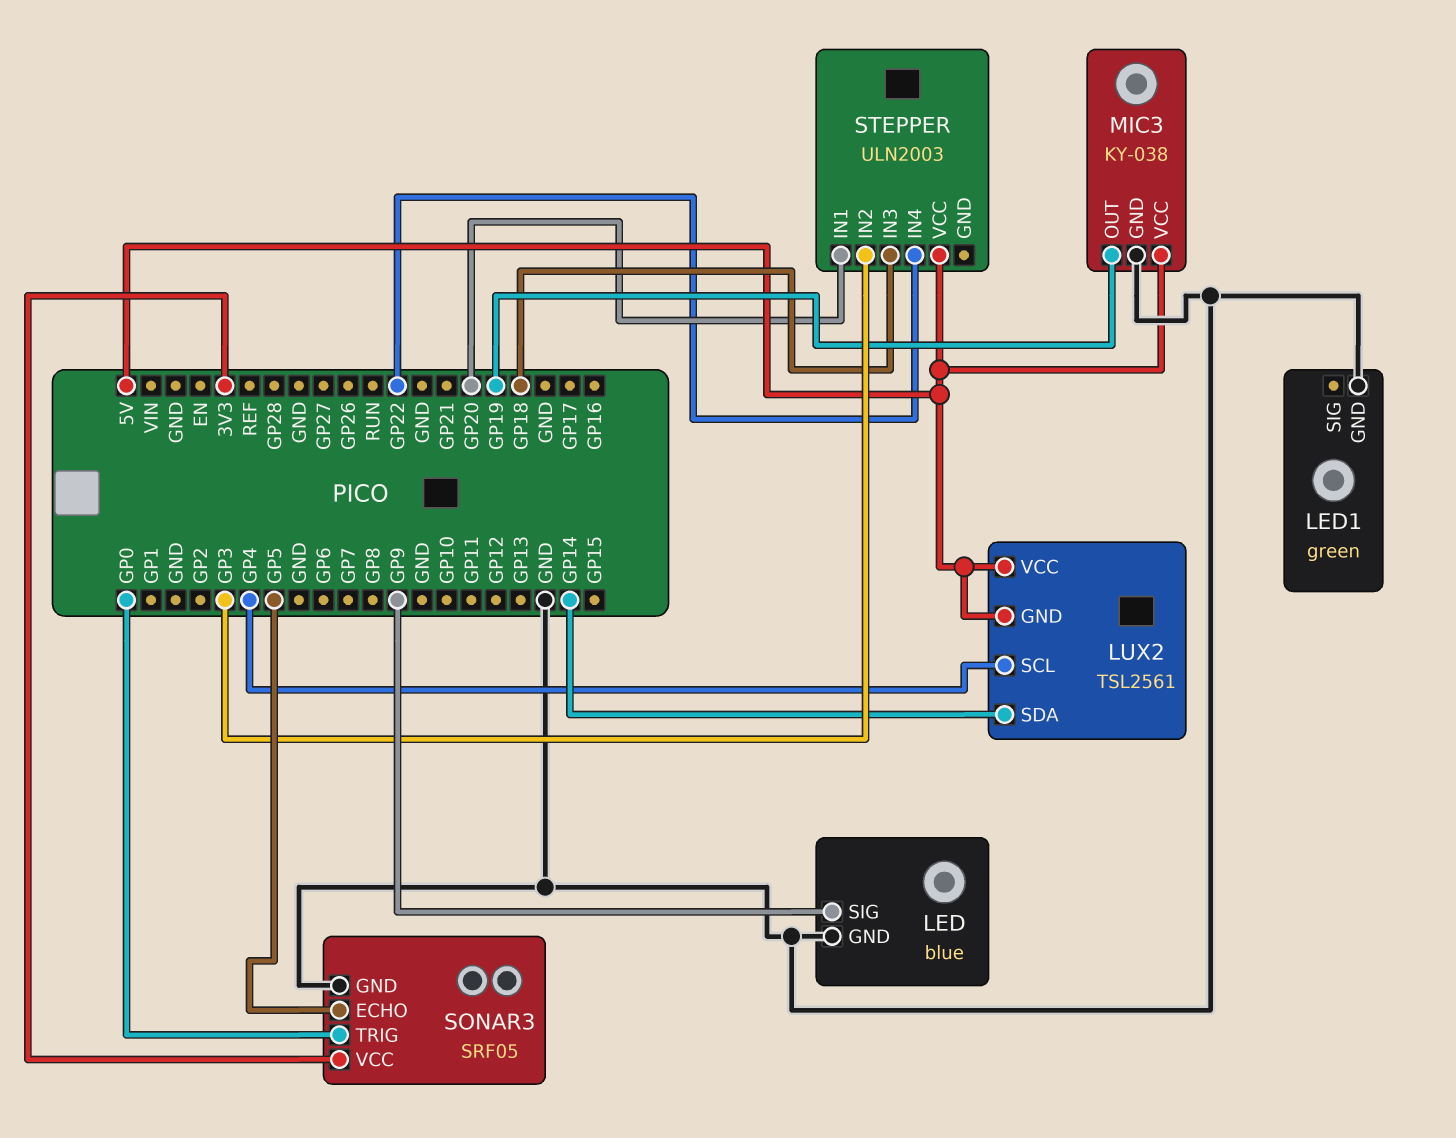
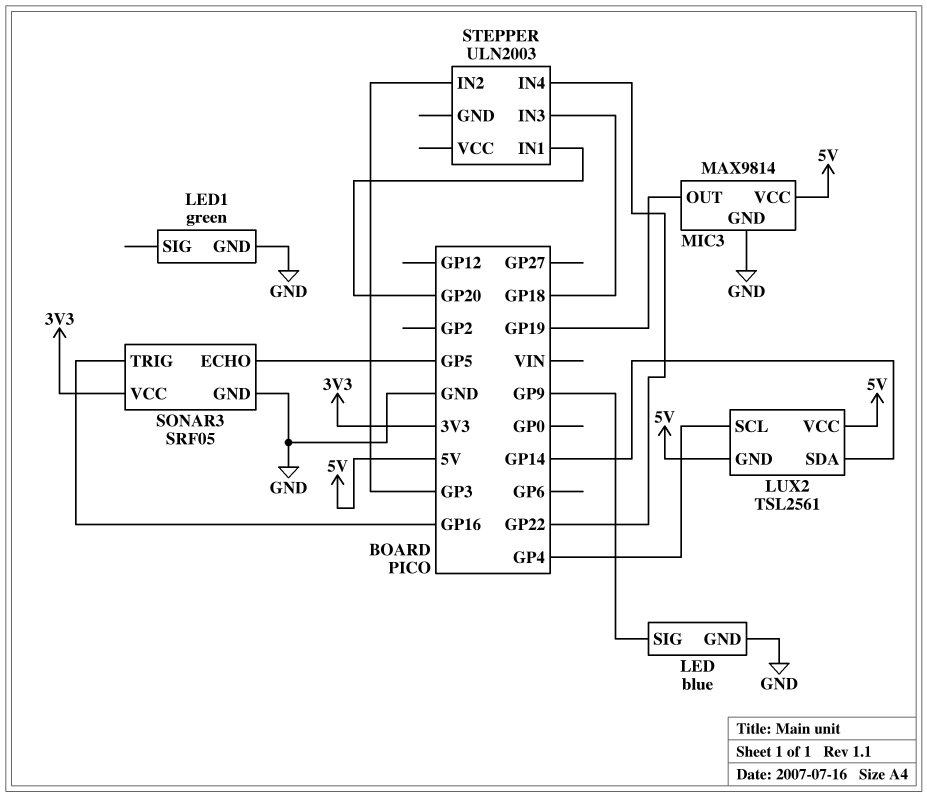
MIC3: KY-038 -> MAX9814
SONAR3 pin TRIG: GP0 -> GP16
STEPPER pin VCC: 5V -> none

